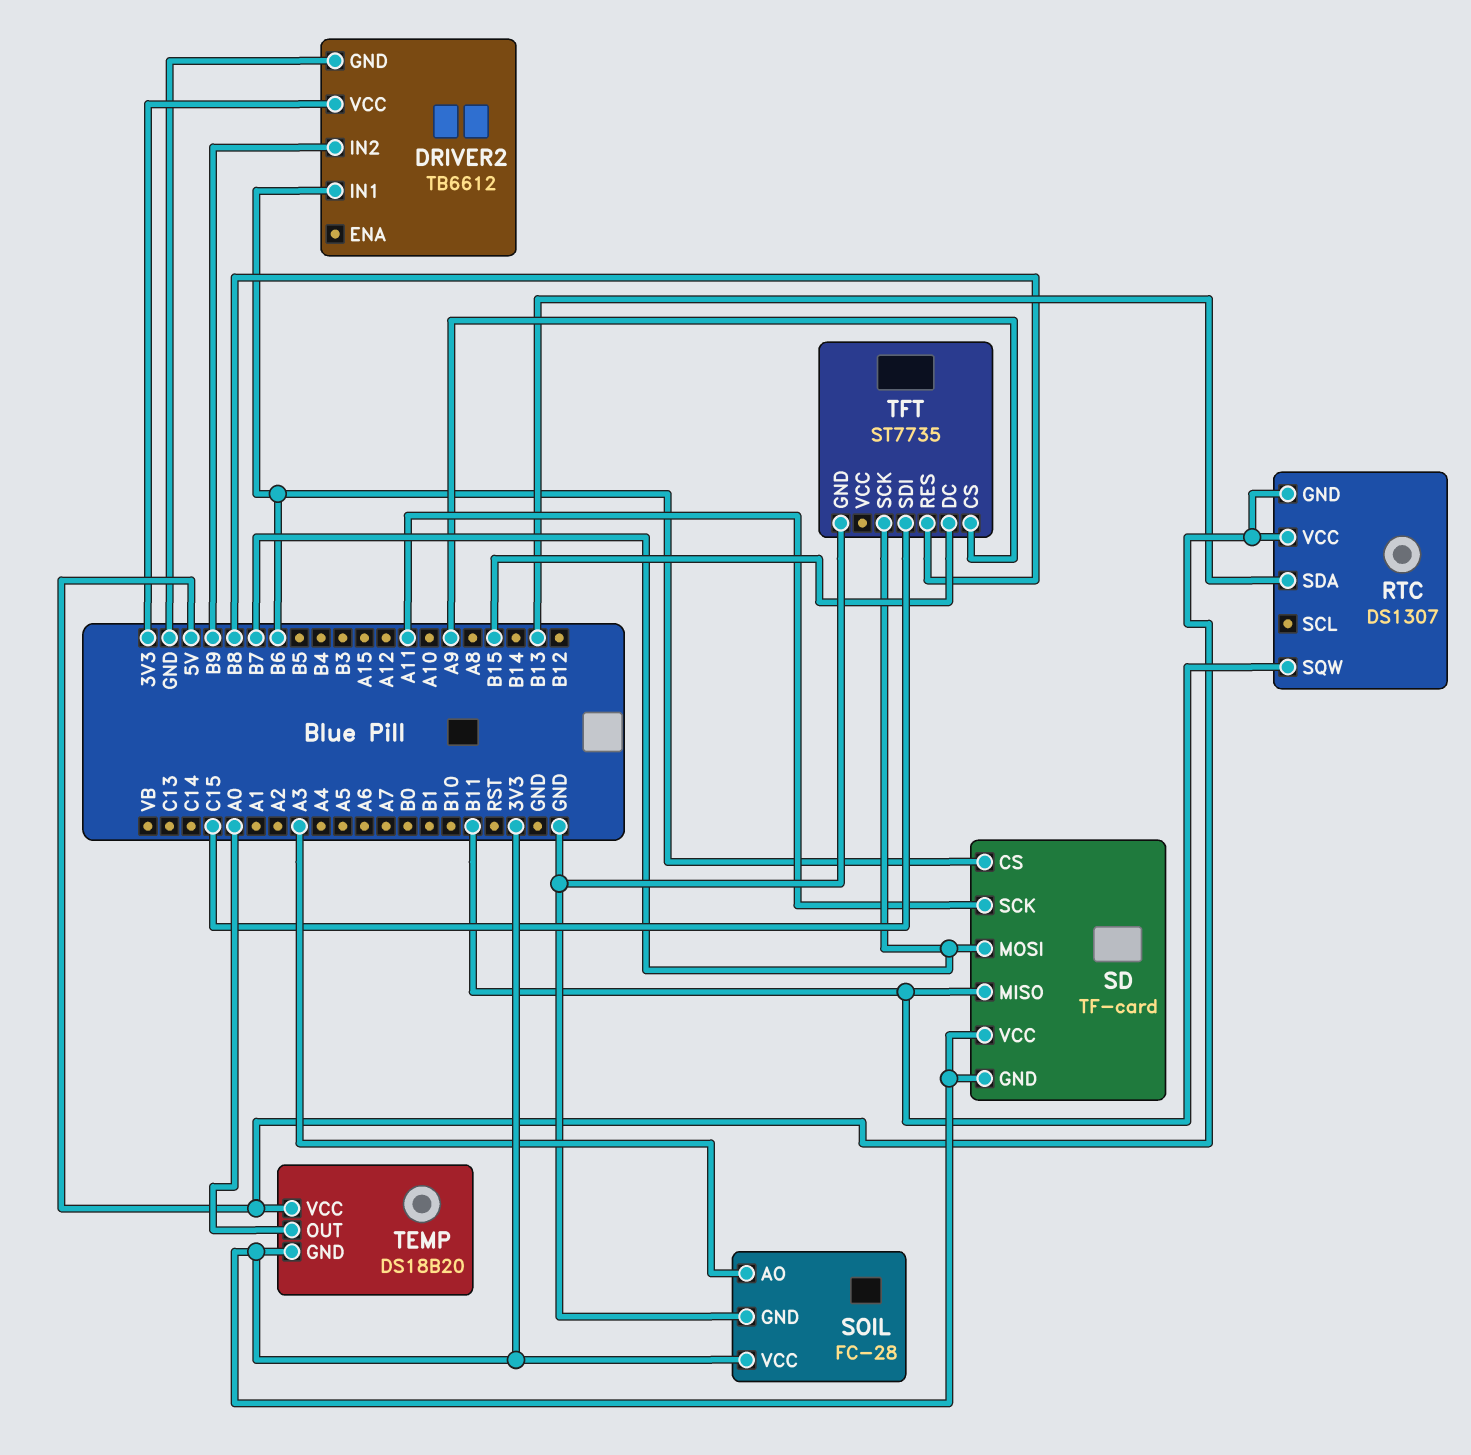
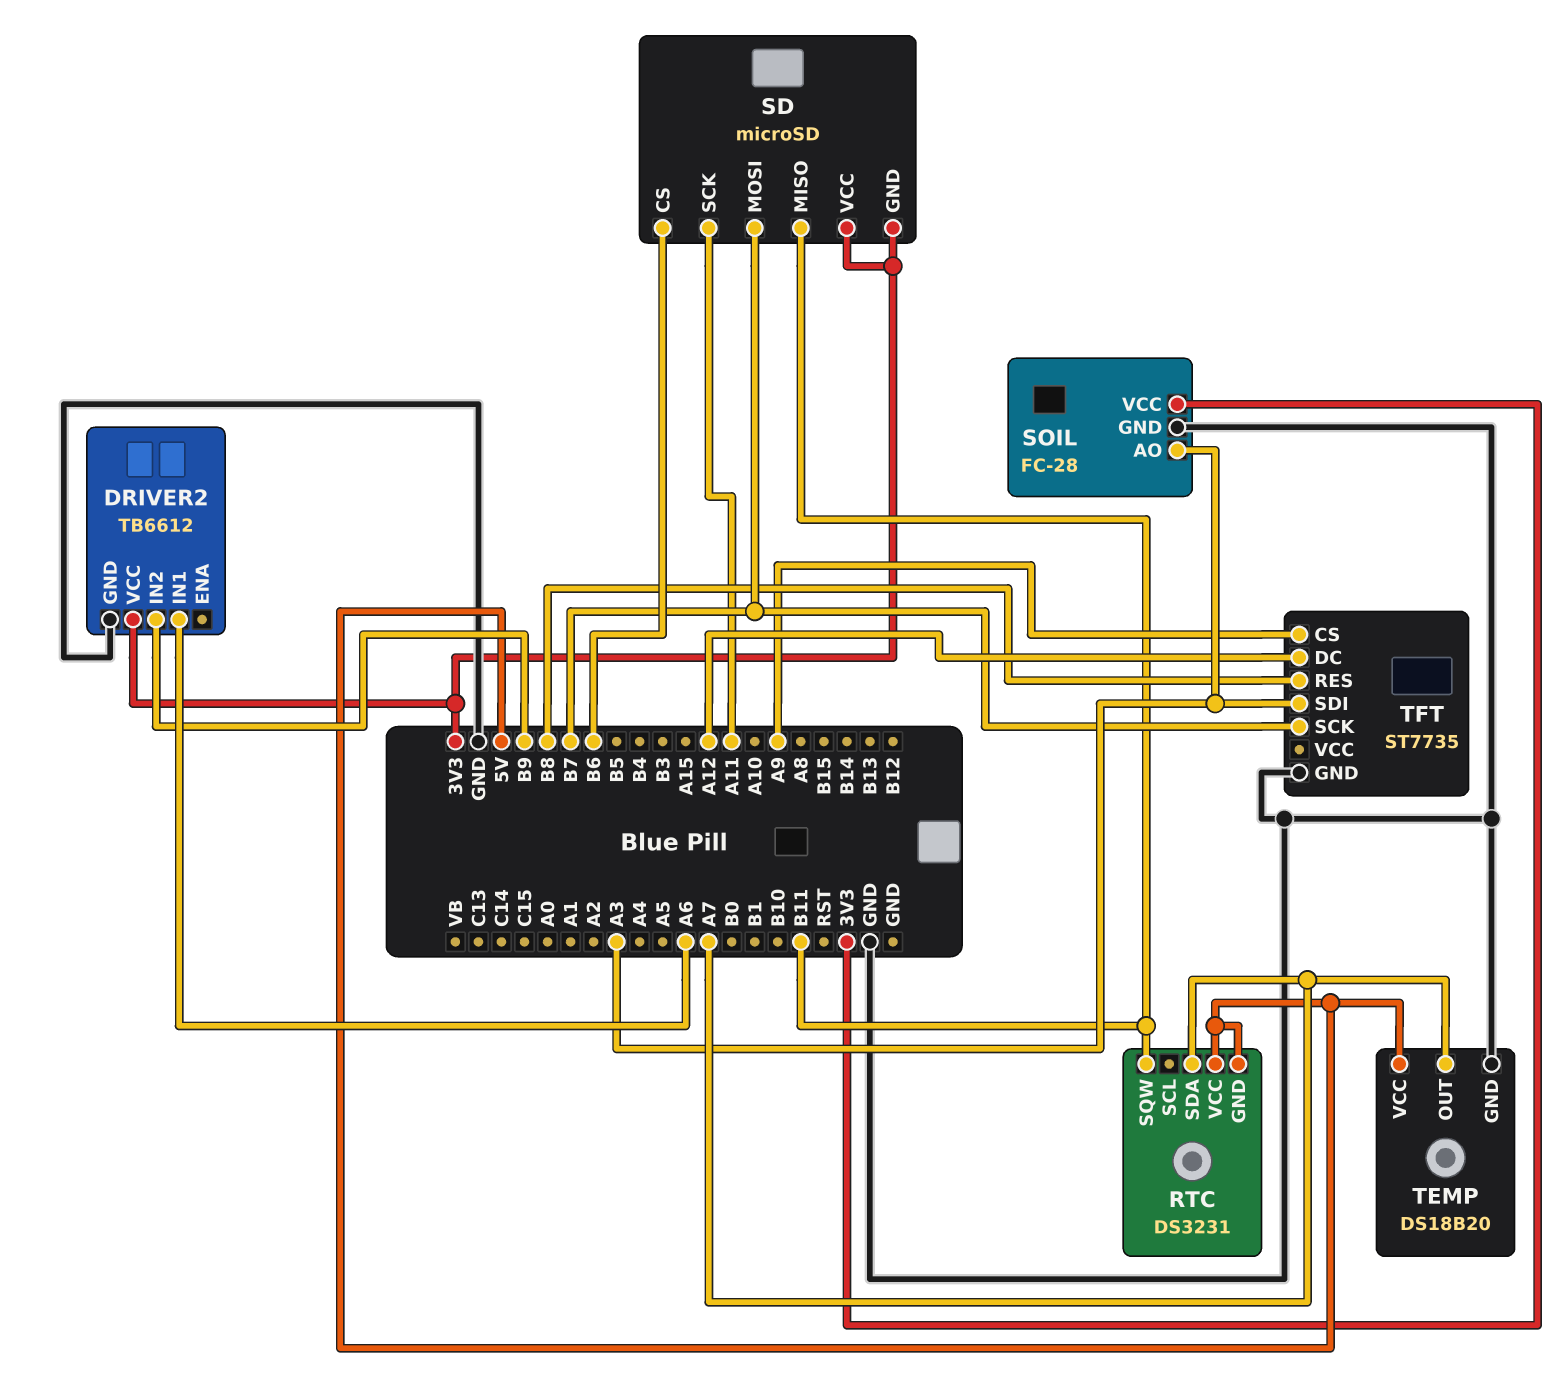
DRIVER2 pin IN1: B6 -> A6
RTC: DS1307 -> DS3231
RTC pin SDA: B13 -> A7
SD: TF-card -> microSD
TEMP pin GND: 3V3 -> GND
TEMP pin OUT: A0 -> A7
TFT pin DC: B15 -> A12
TFT pin SDI: C15 -> A3

